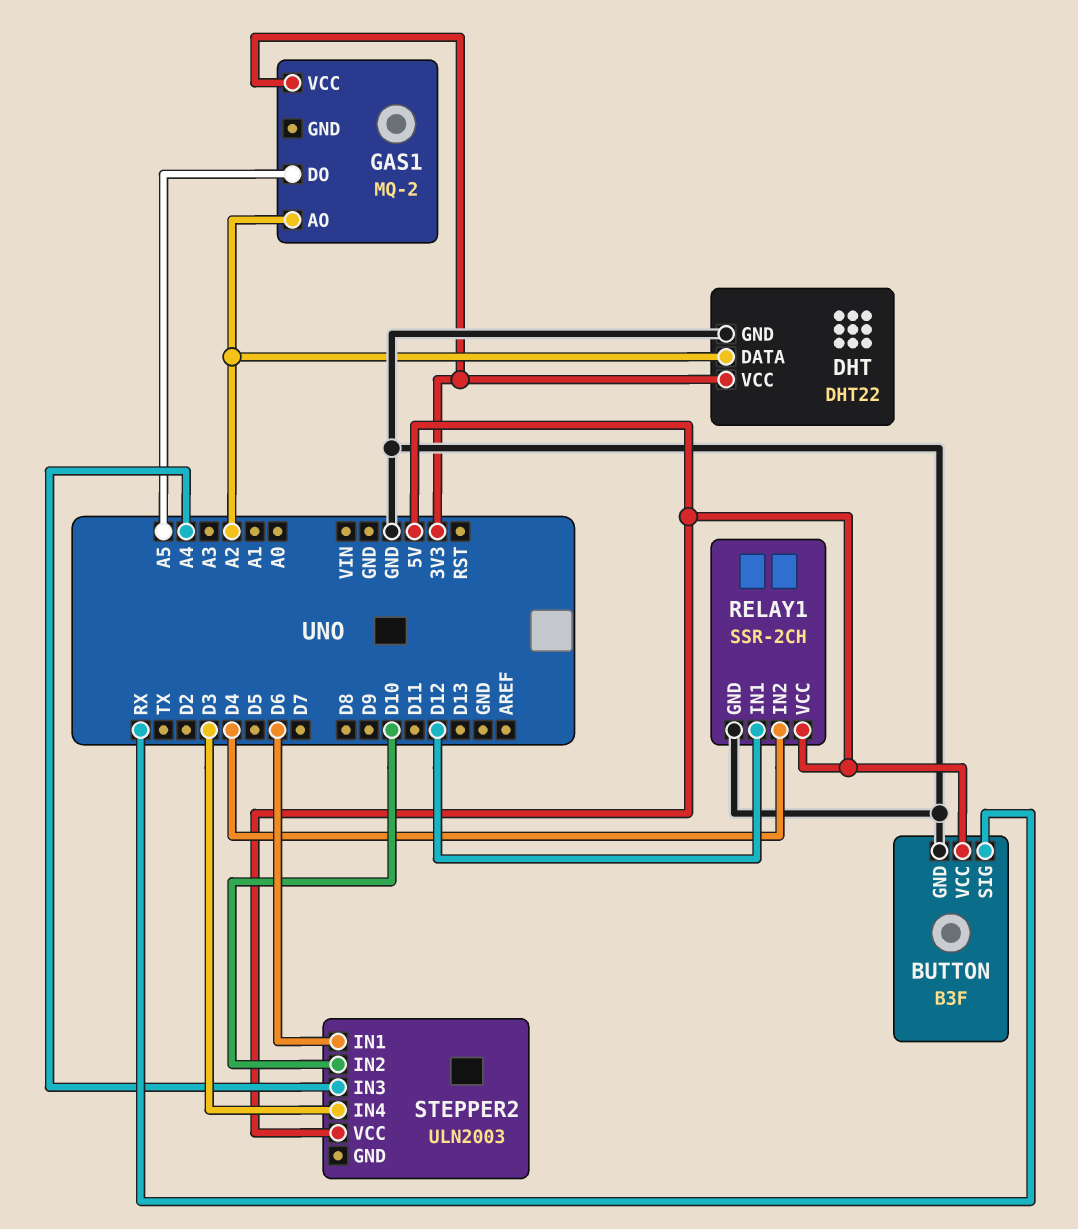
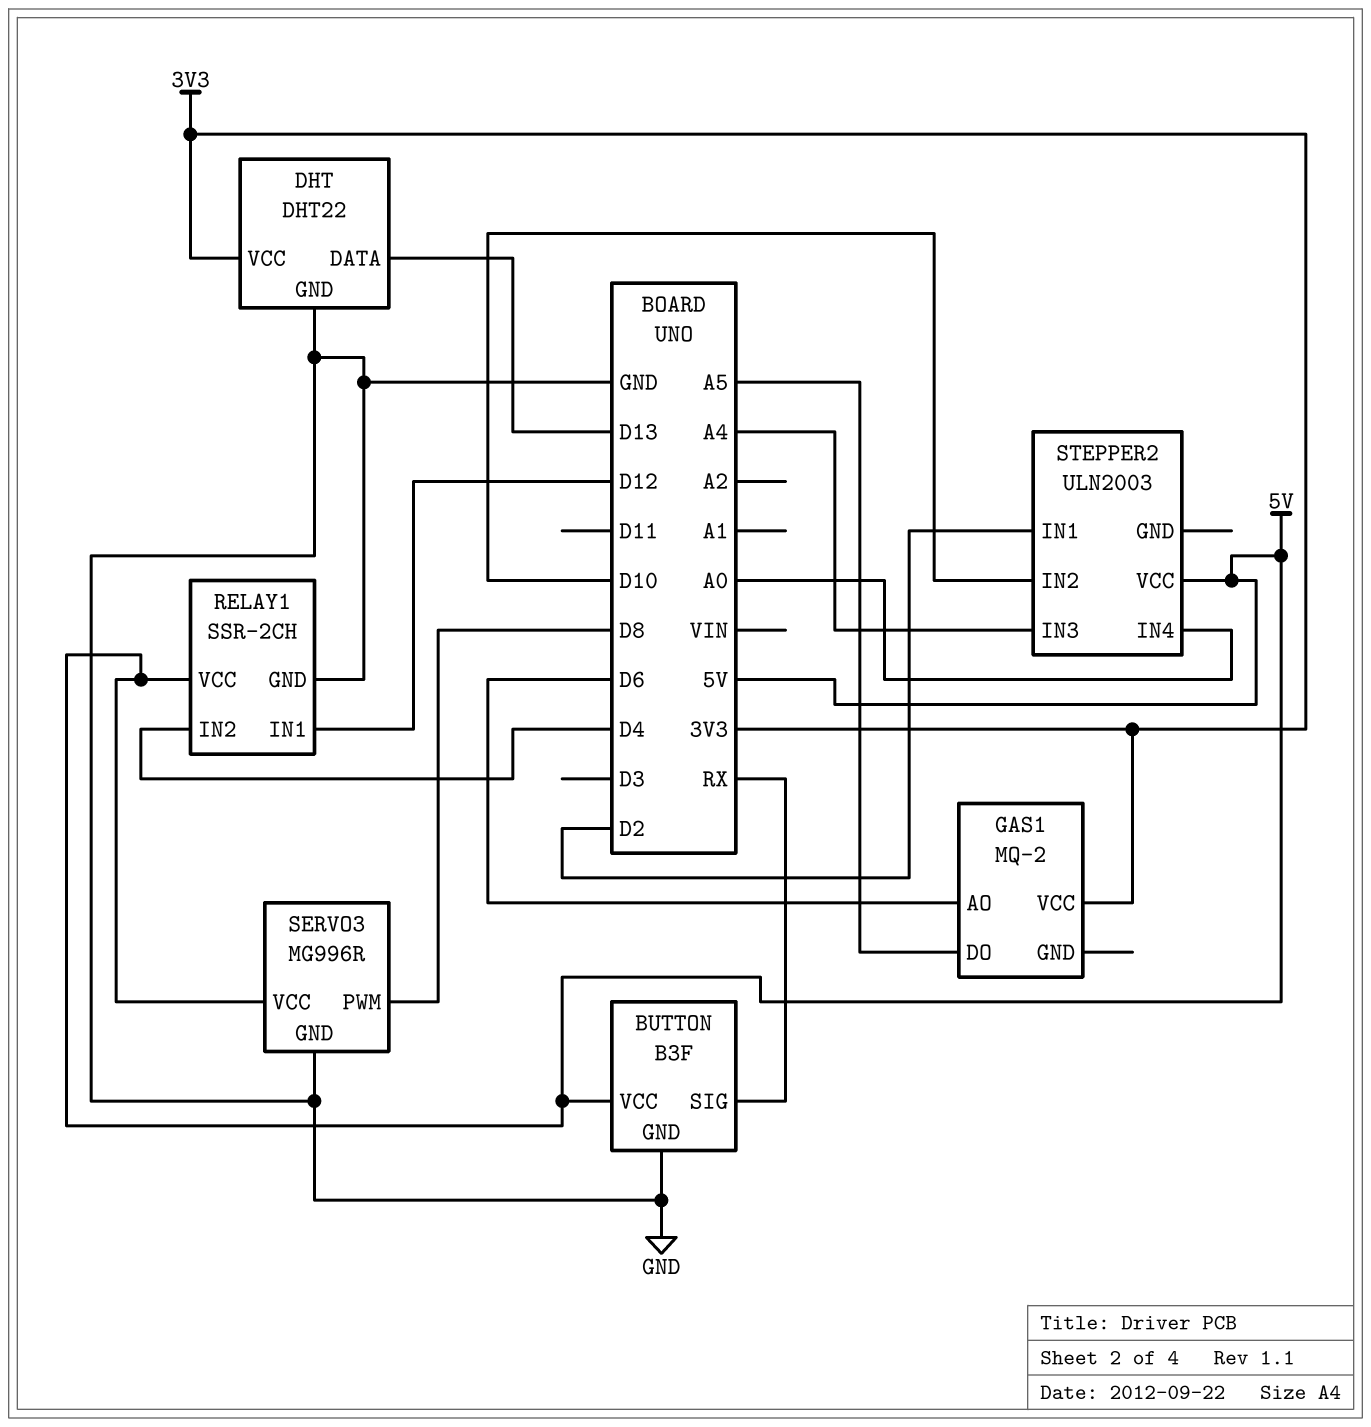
DHT pin DATA: A2 -> D13
GAS1 pin AO: A2 -> D6
SERVO3: none -> MG996R
SERVO3 pin GND: none -> GND
SERVO3 pin PWM: none -> D8
SERVO3 pin VCC: none -> 5V
STEPPER2 pin IN1: D6 -> D2
STEPPER2 pin IN4: D3 -> A0

